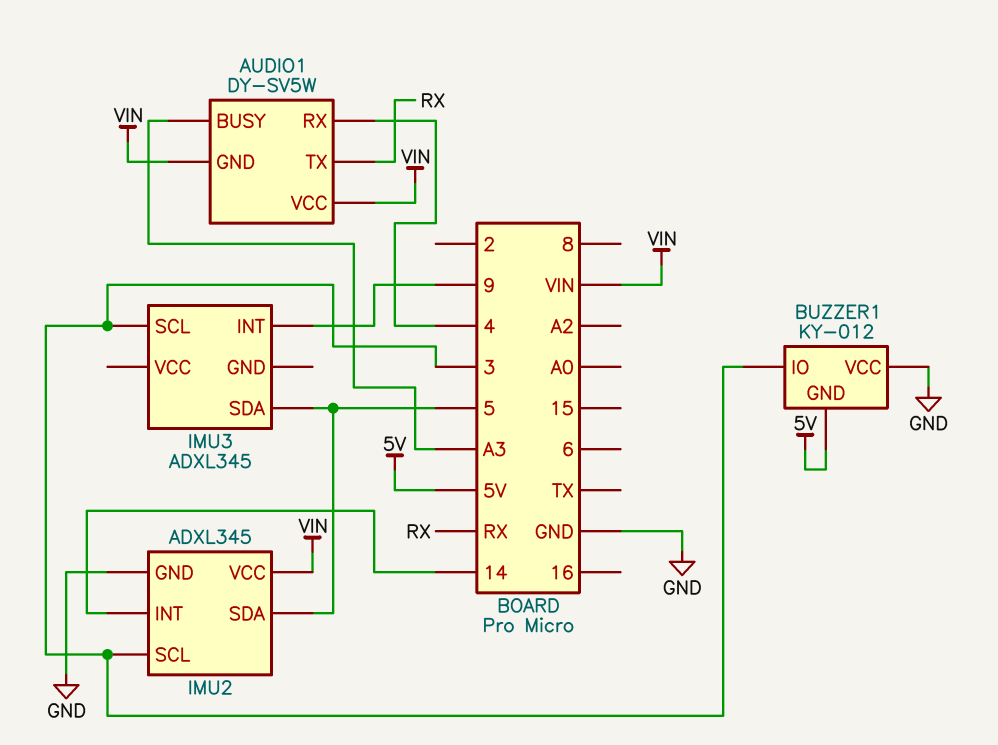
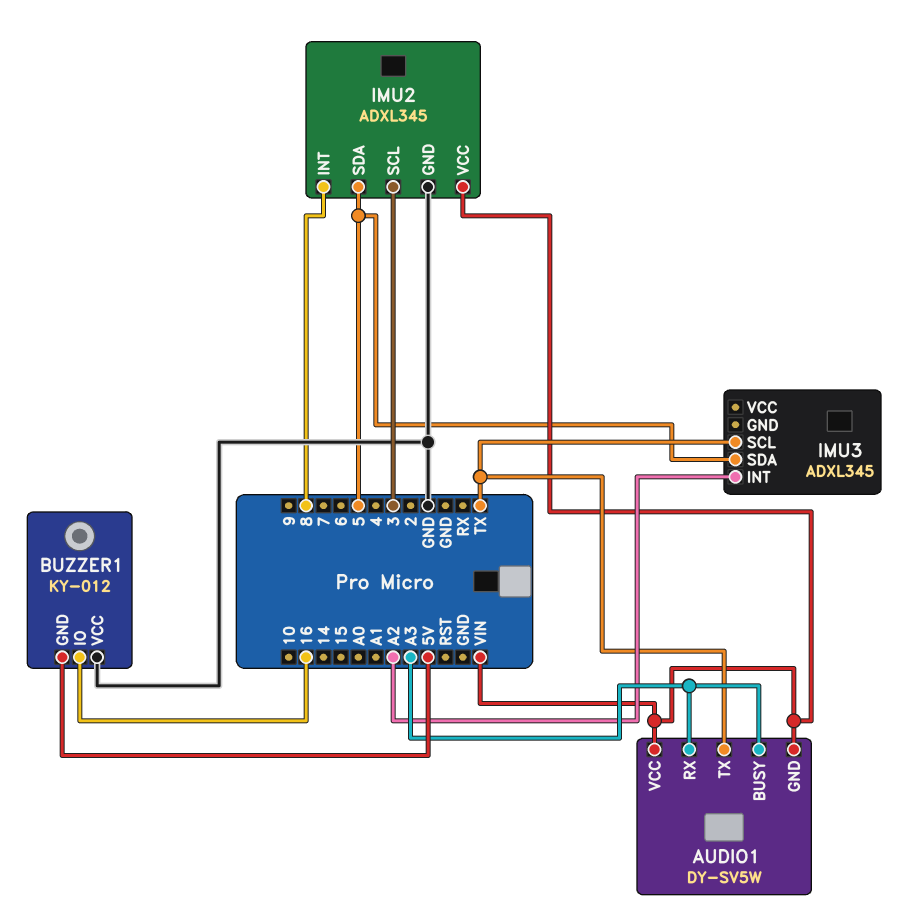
AUDIO1 pin RX: 4 -> A3
AUDIO1 pin TX: RX -> TX
BUZZER1 pin IO: 3 -> 16
IMU2 pin INT: 14 -> 8
IMU3 pin INT: 9 -> A2
IMU3 pin SCL: 3 -> TX

